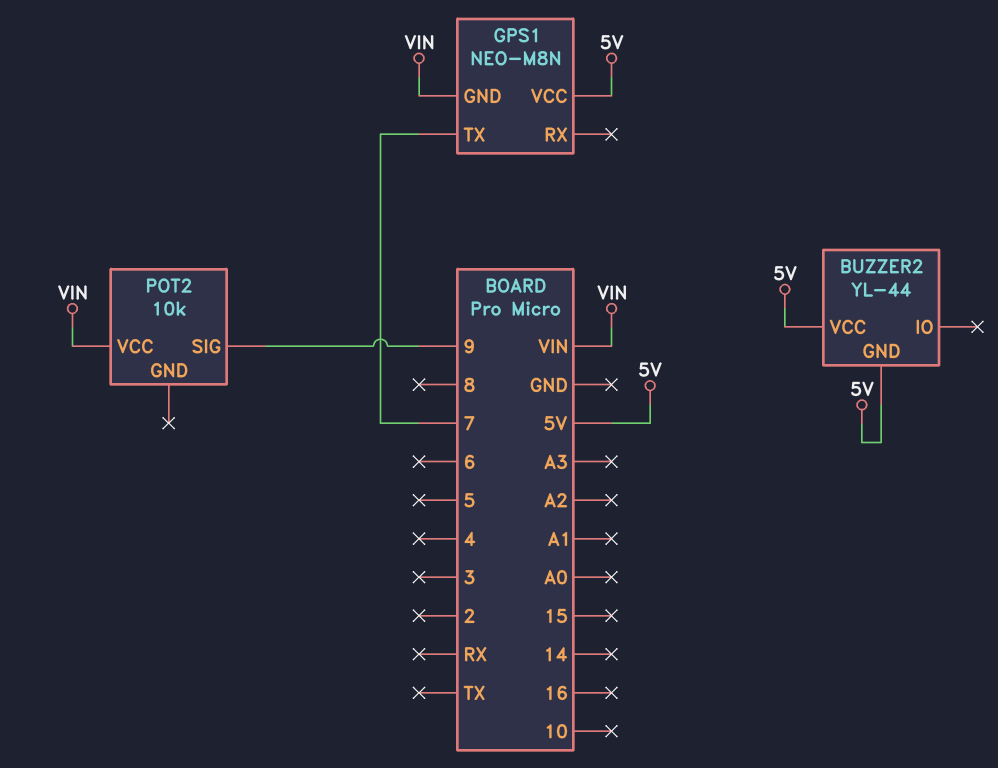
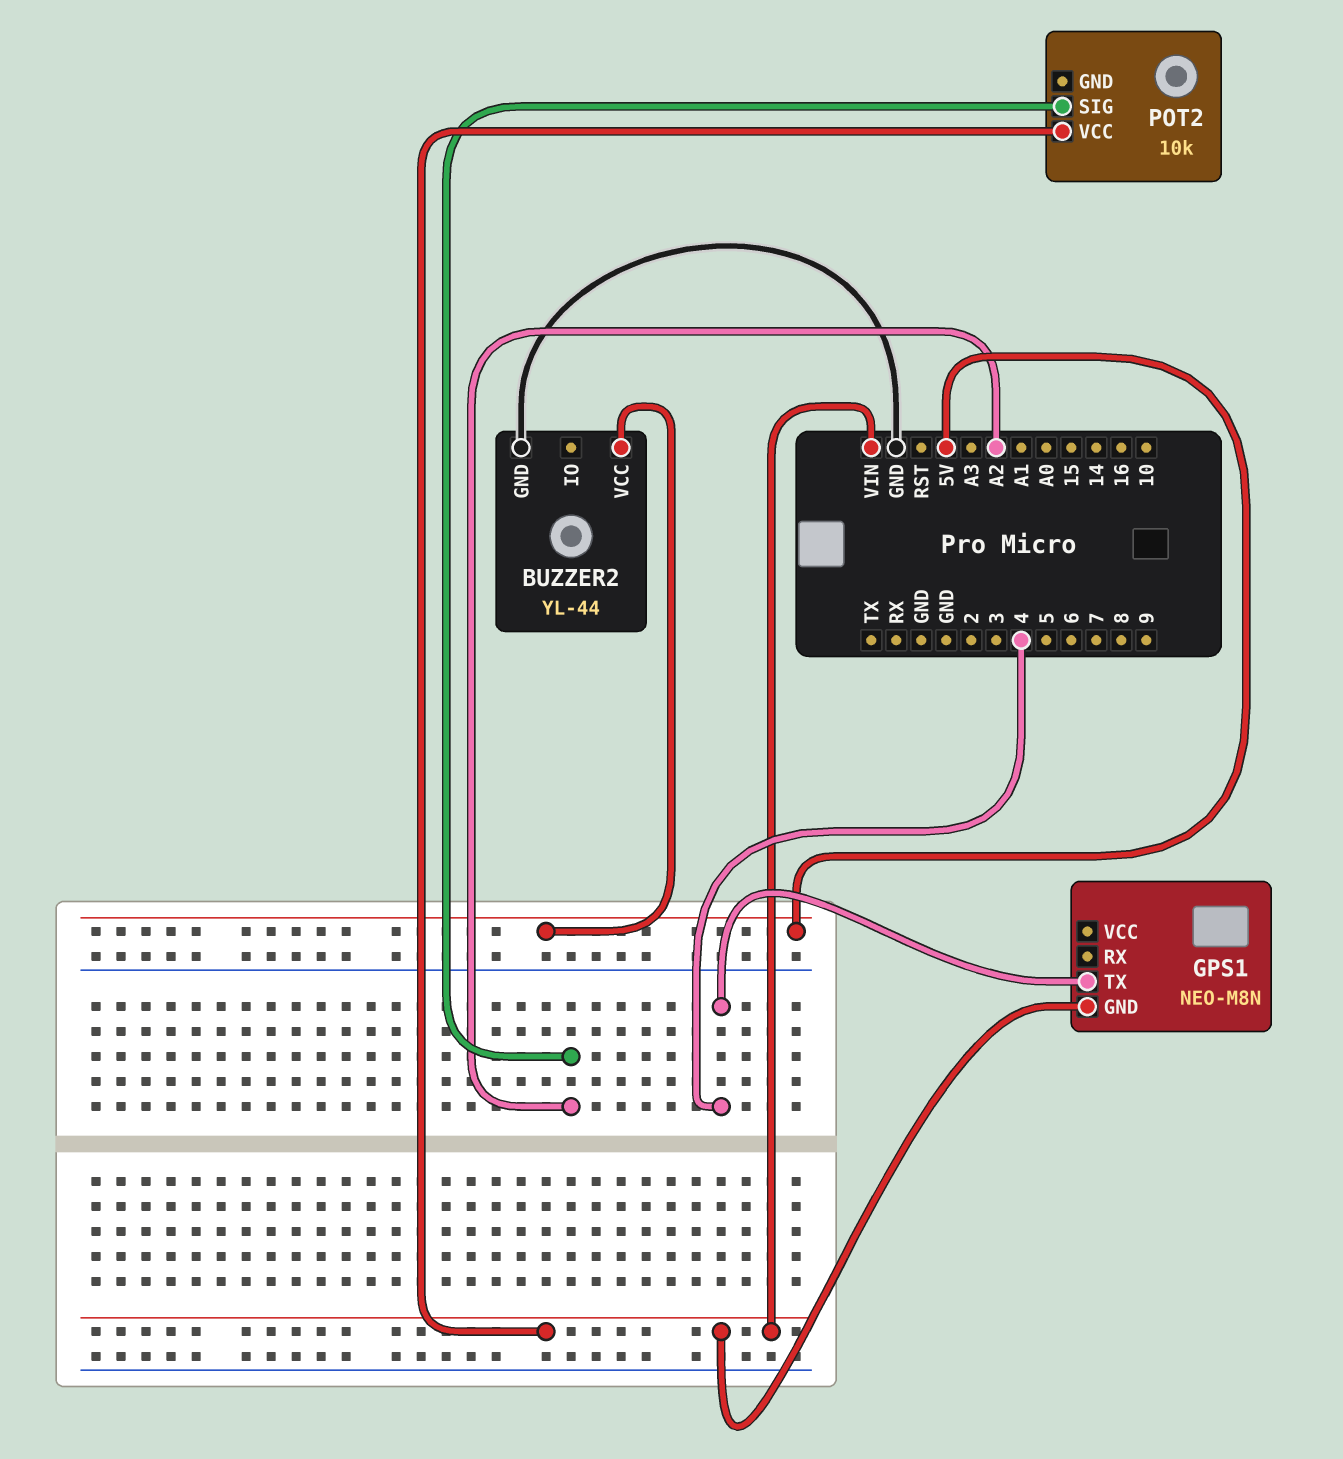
BUZZER2 pin GND: 5V -> GND
GPS1 pin TX: 7 -> 4
GPS1 pin VCC: 5V -> none
POT2 pin SIG: 9 -> A2

